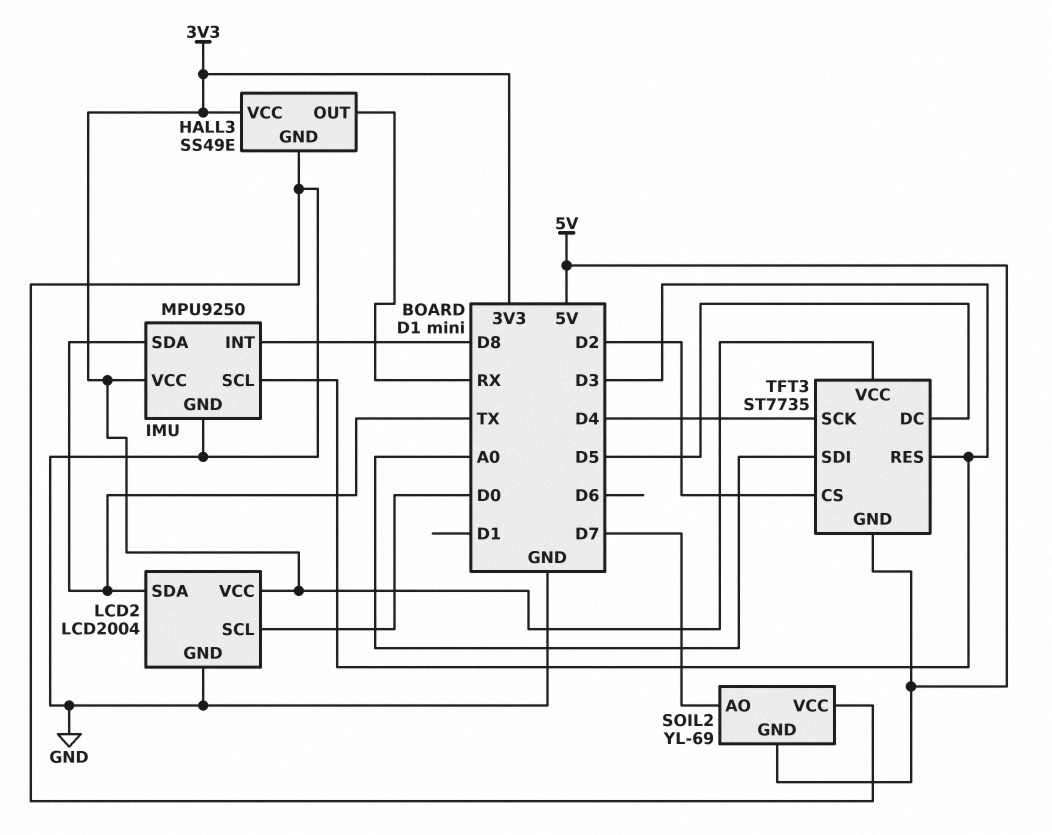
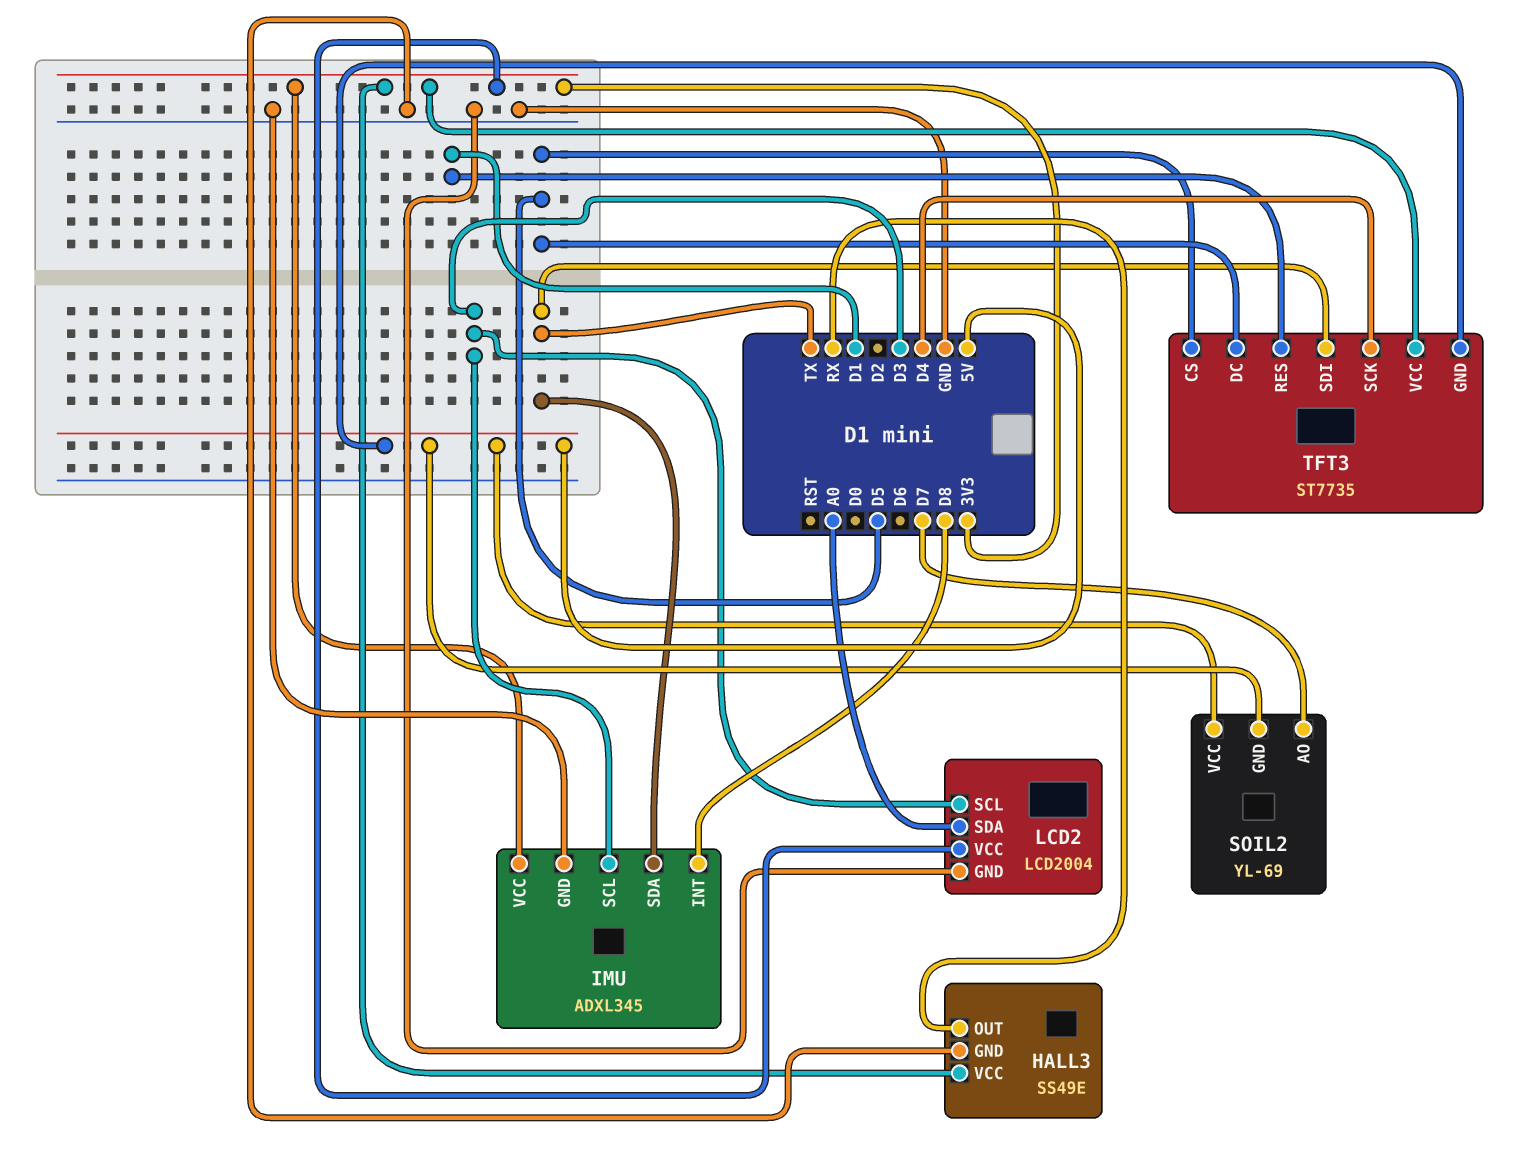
IMU: MPU9250 -> ADXL345
LCD2 pin SCL: D0 -> D3
LCD2 pin SDA: TX -> A0
SOIL2 pin VCC: GND -> 5V
TFT3 pin CS: D2 -> D5
TFT3 pin RES: D3 -> D1
TFT3 pin SDI: A0 -> TX

